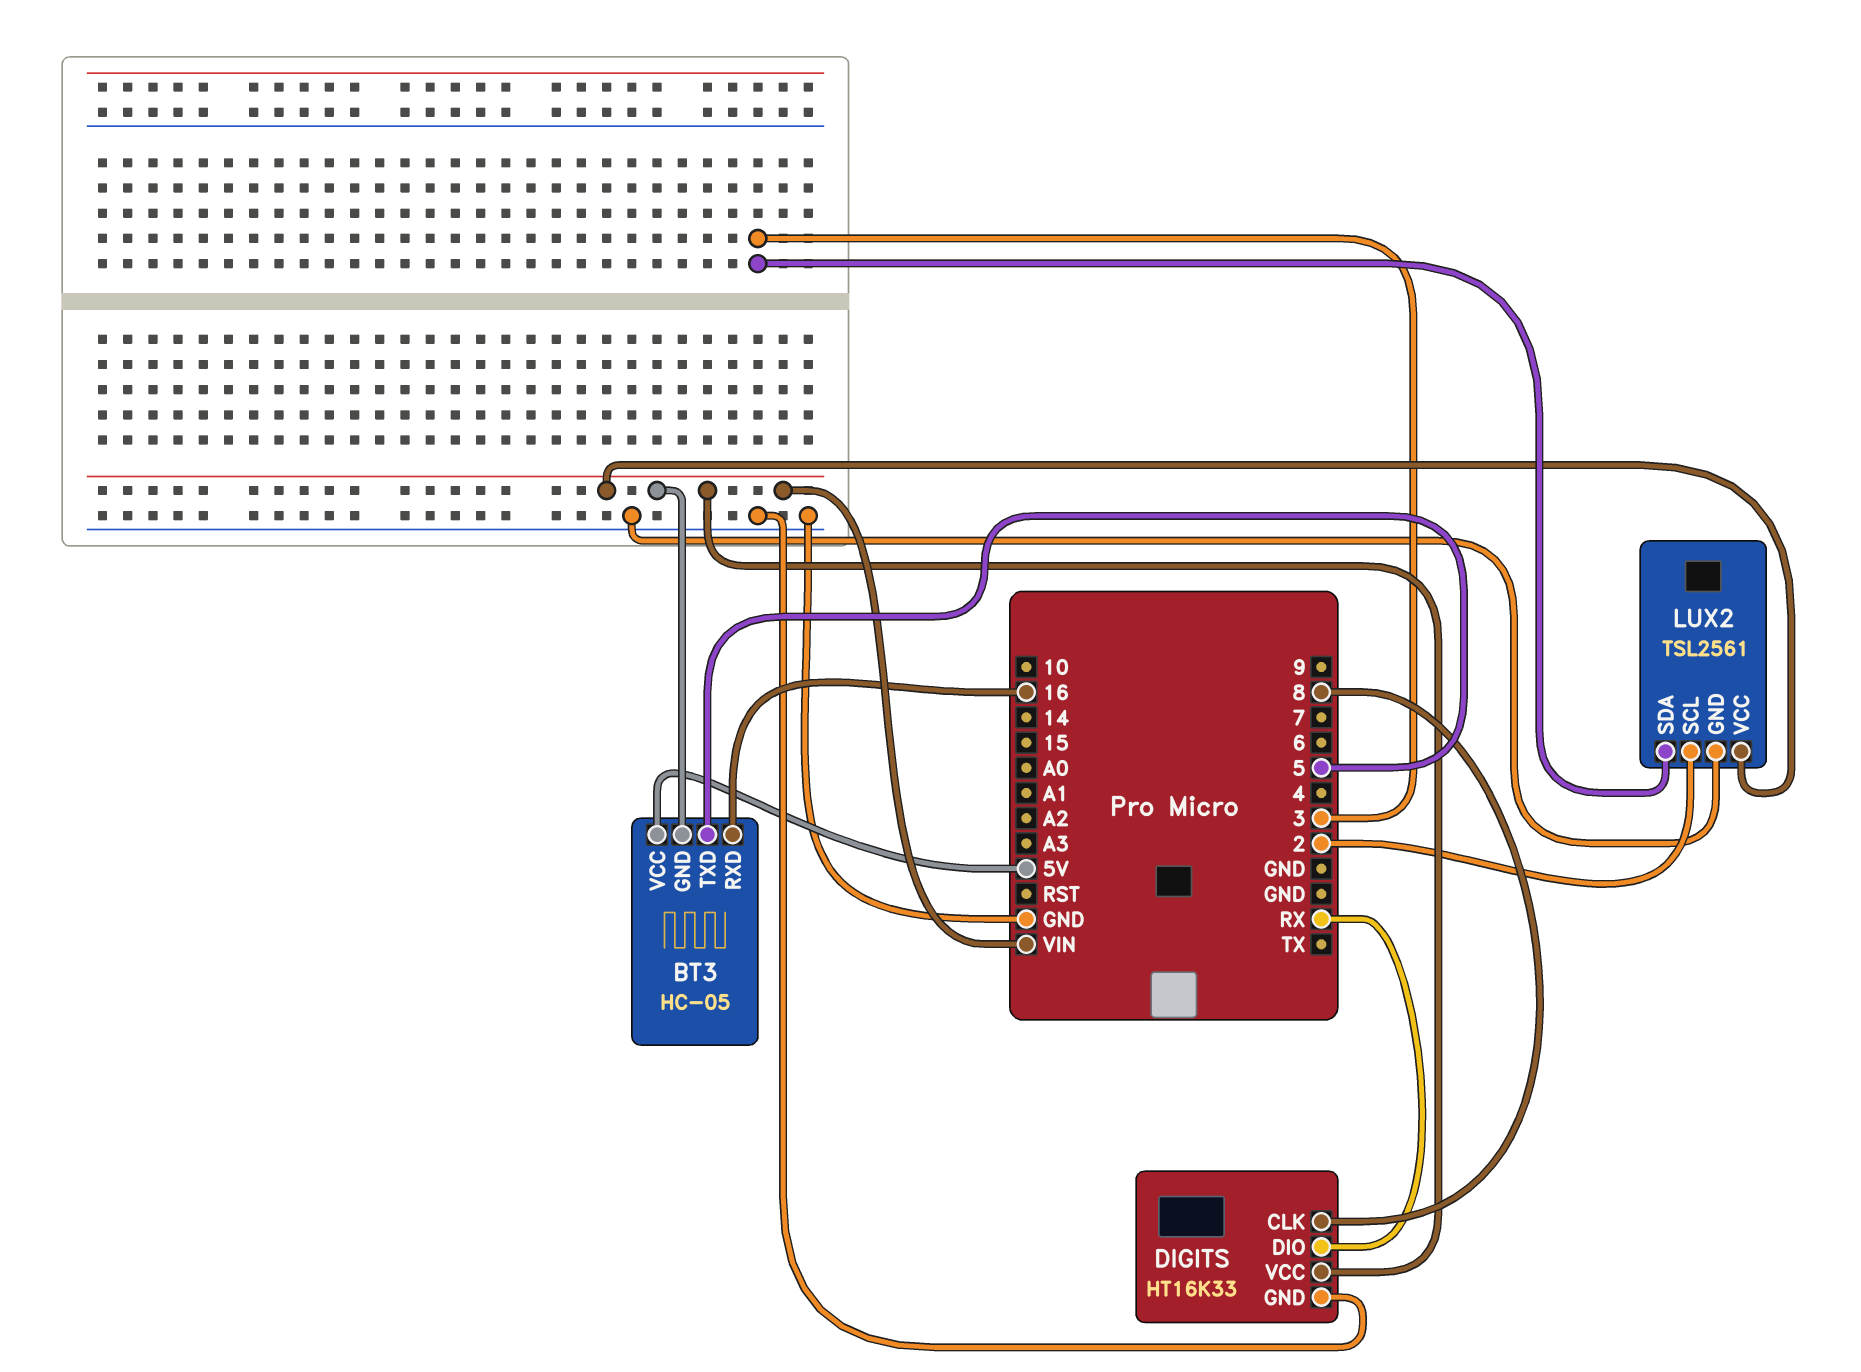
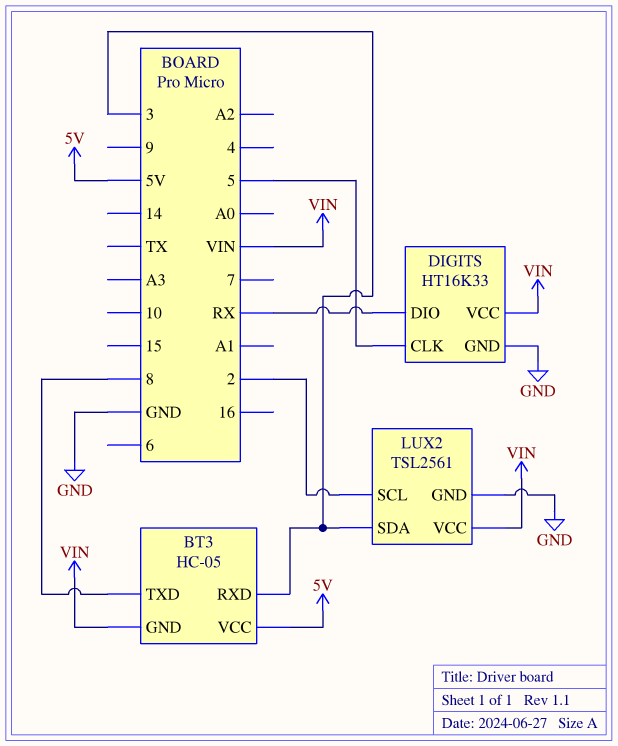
BT3 pin RXD: 16 -> 3
BT3 pin TXD: 5 -> 8
DIGITS pin CLK: 8 -> 5

